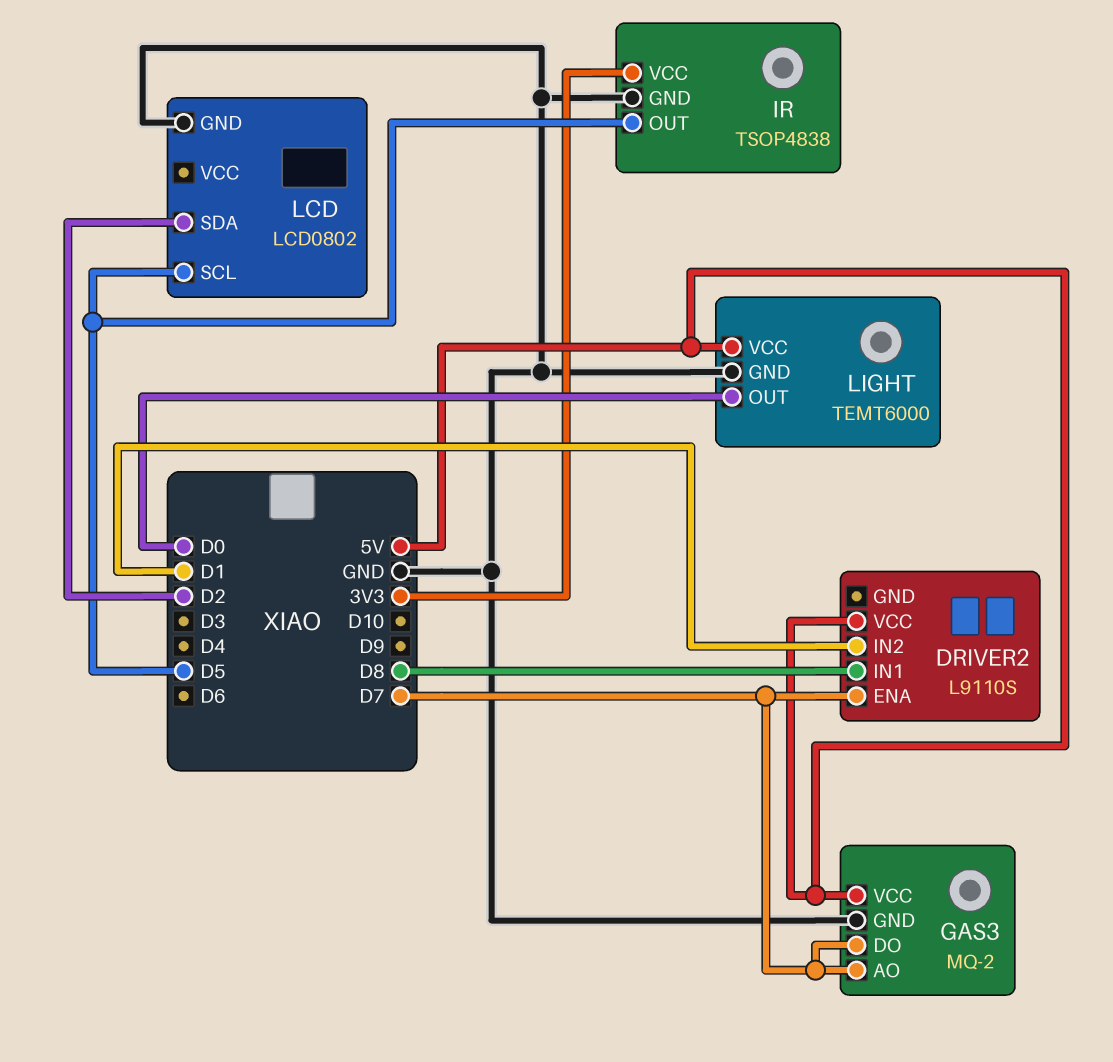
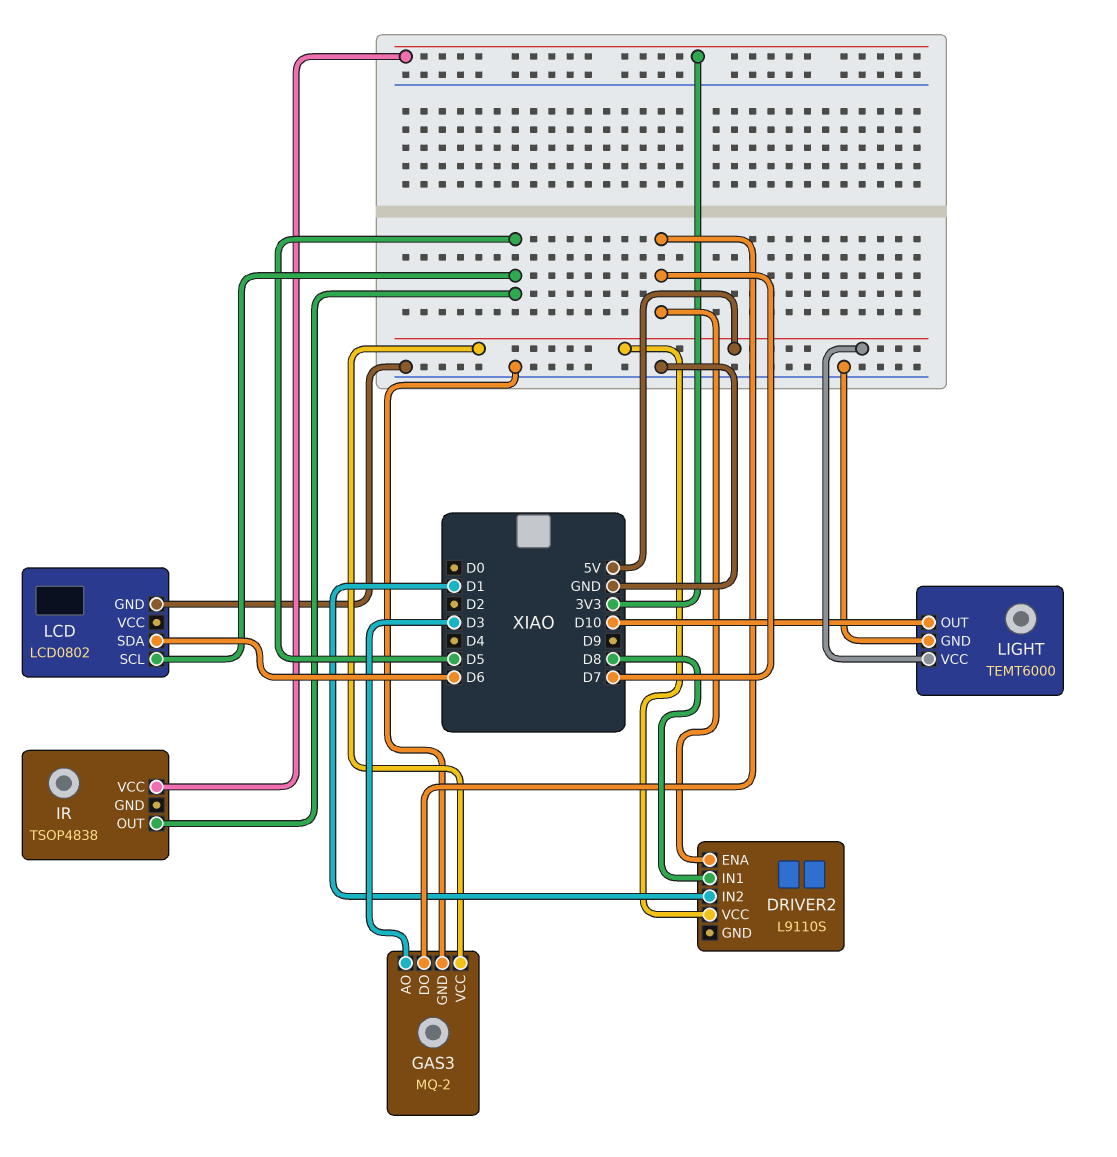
GAS3 pin AO: D7 -> D3
IR pin GND: GND -> none
LCD pin SDA: D2 -> D6
LIGHT pin OUT: D0 -> D10

